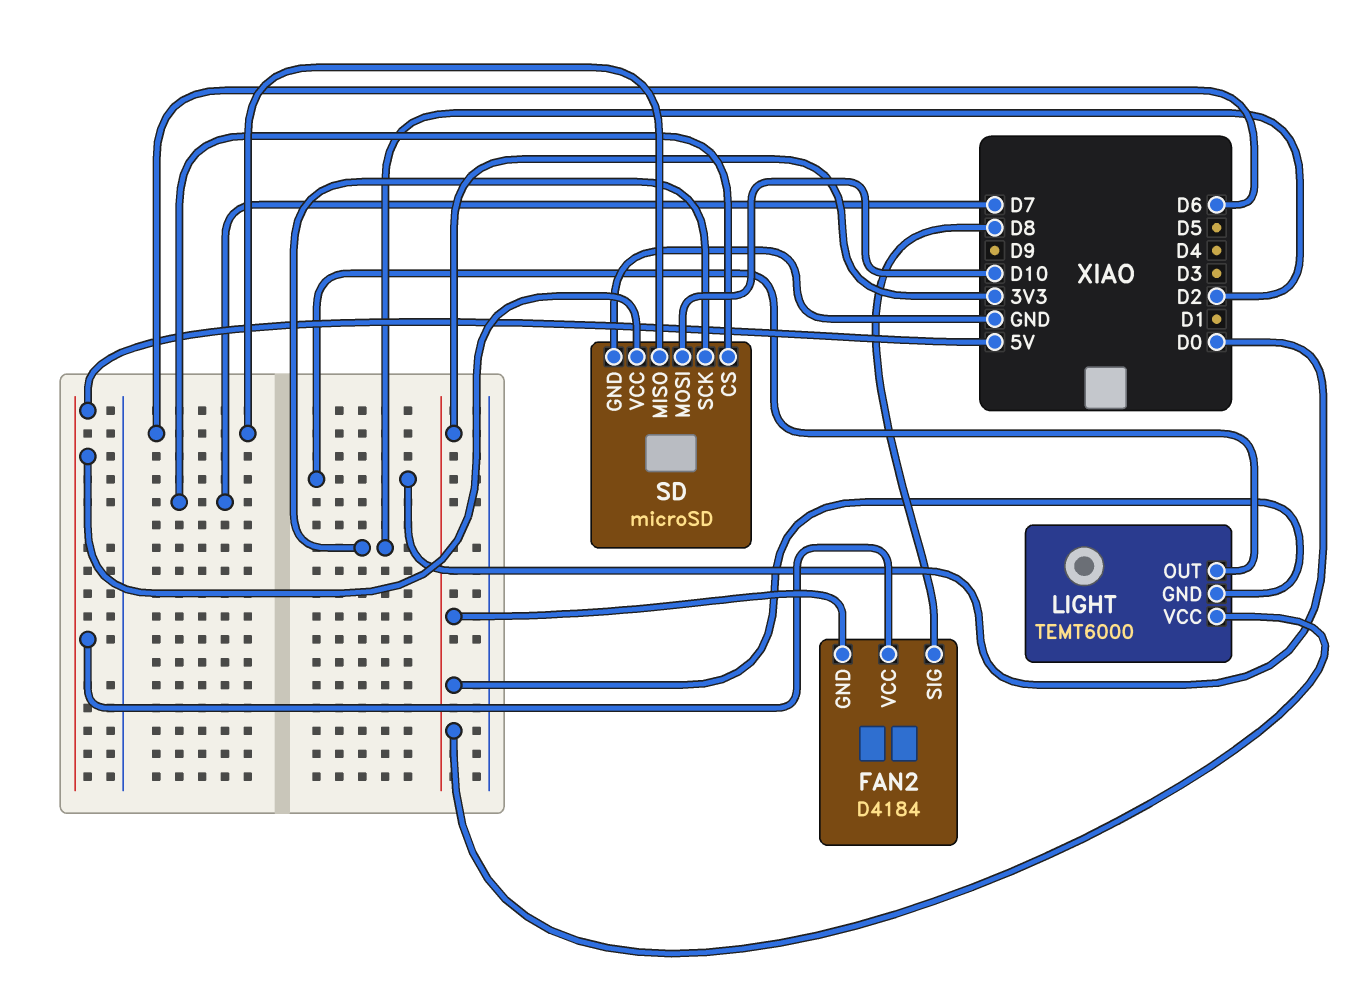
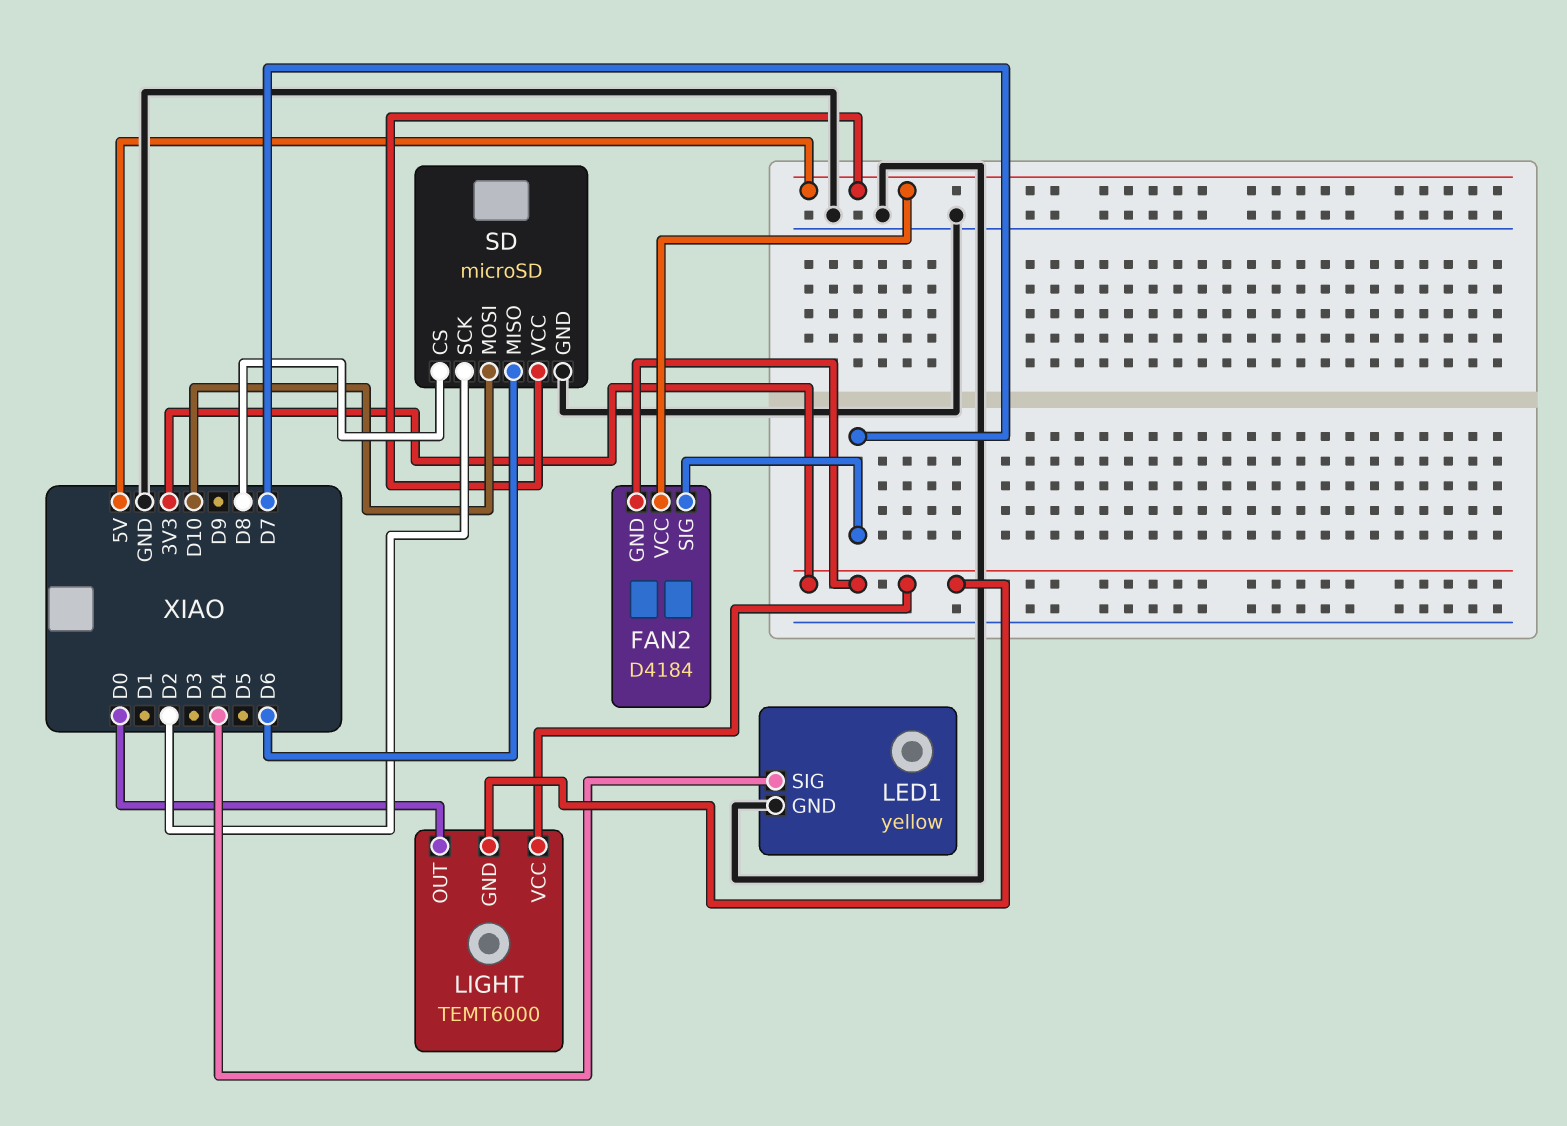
FAN2 pin SIG: D8 -> D7
LED1: none -> yellow
LED1 pin GND: none -> GND
LED1 pin SIG: none -> D4
SD pin CS: D7 -> D8

